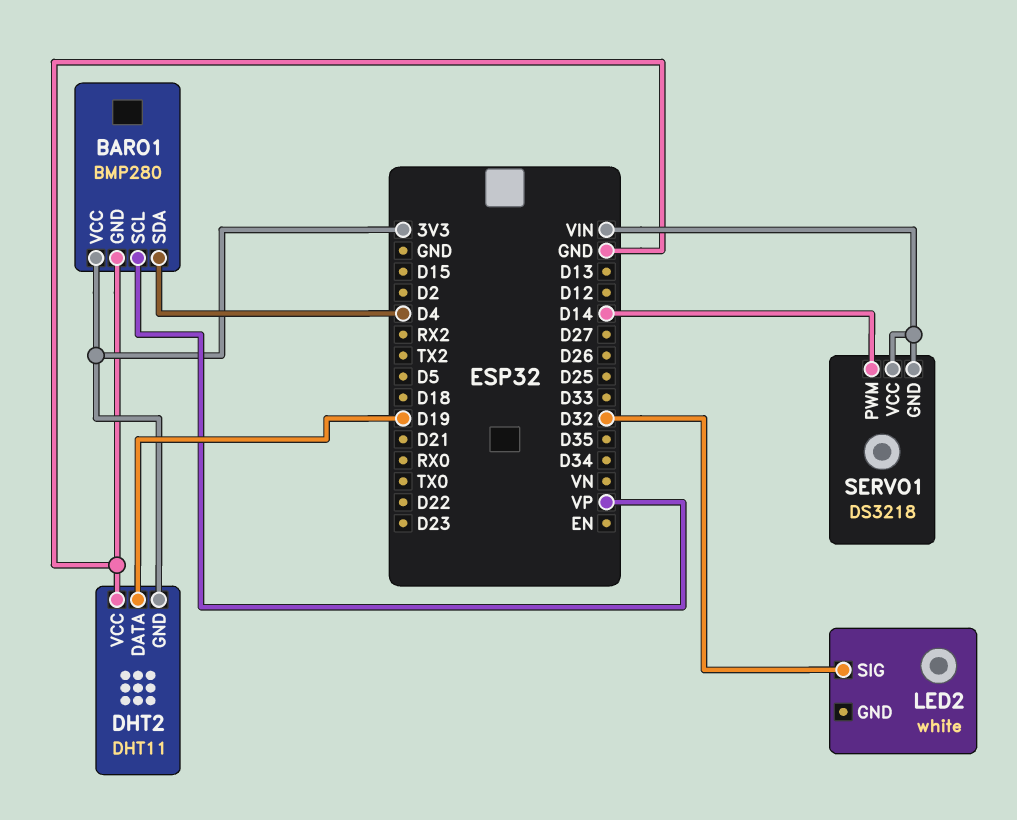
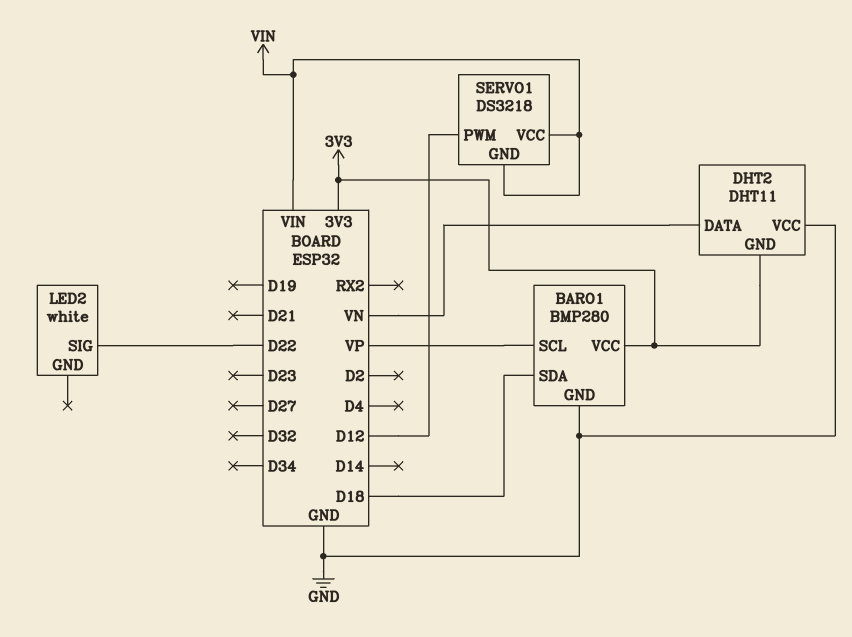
BARO1 pin SDA: D4 -> D18
DHT2 pin DATA: D19 -> VN
LED2 pin SIG: D32 -> D22
SERVO1 pin PWM: D14 -> D12

